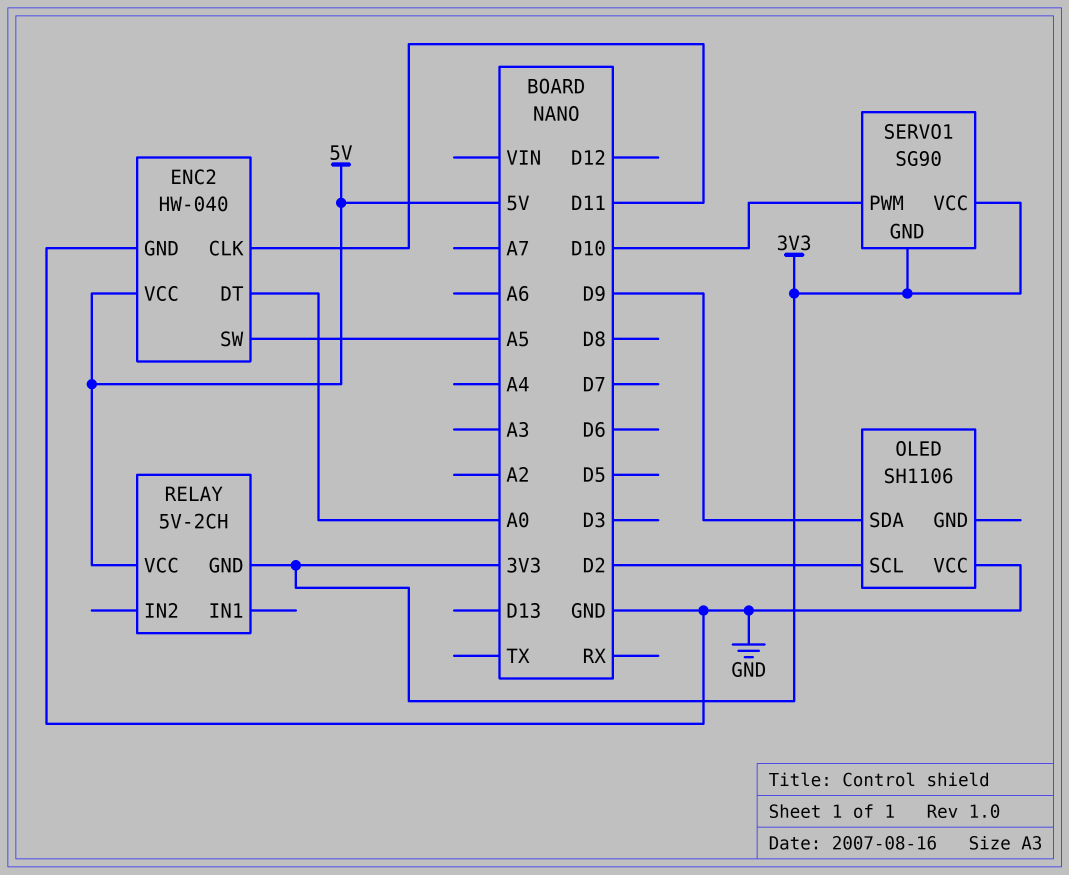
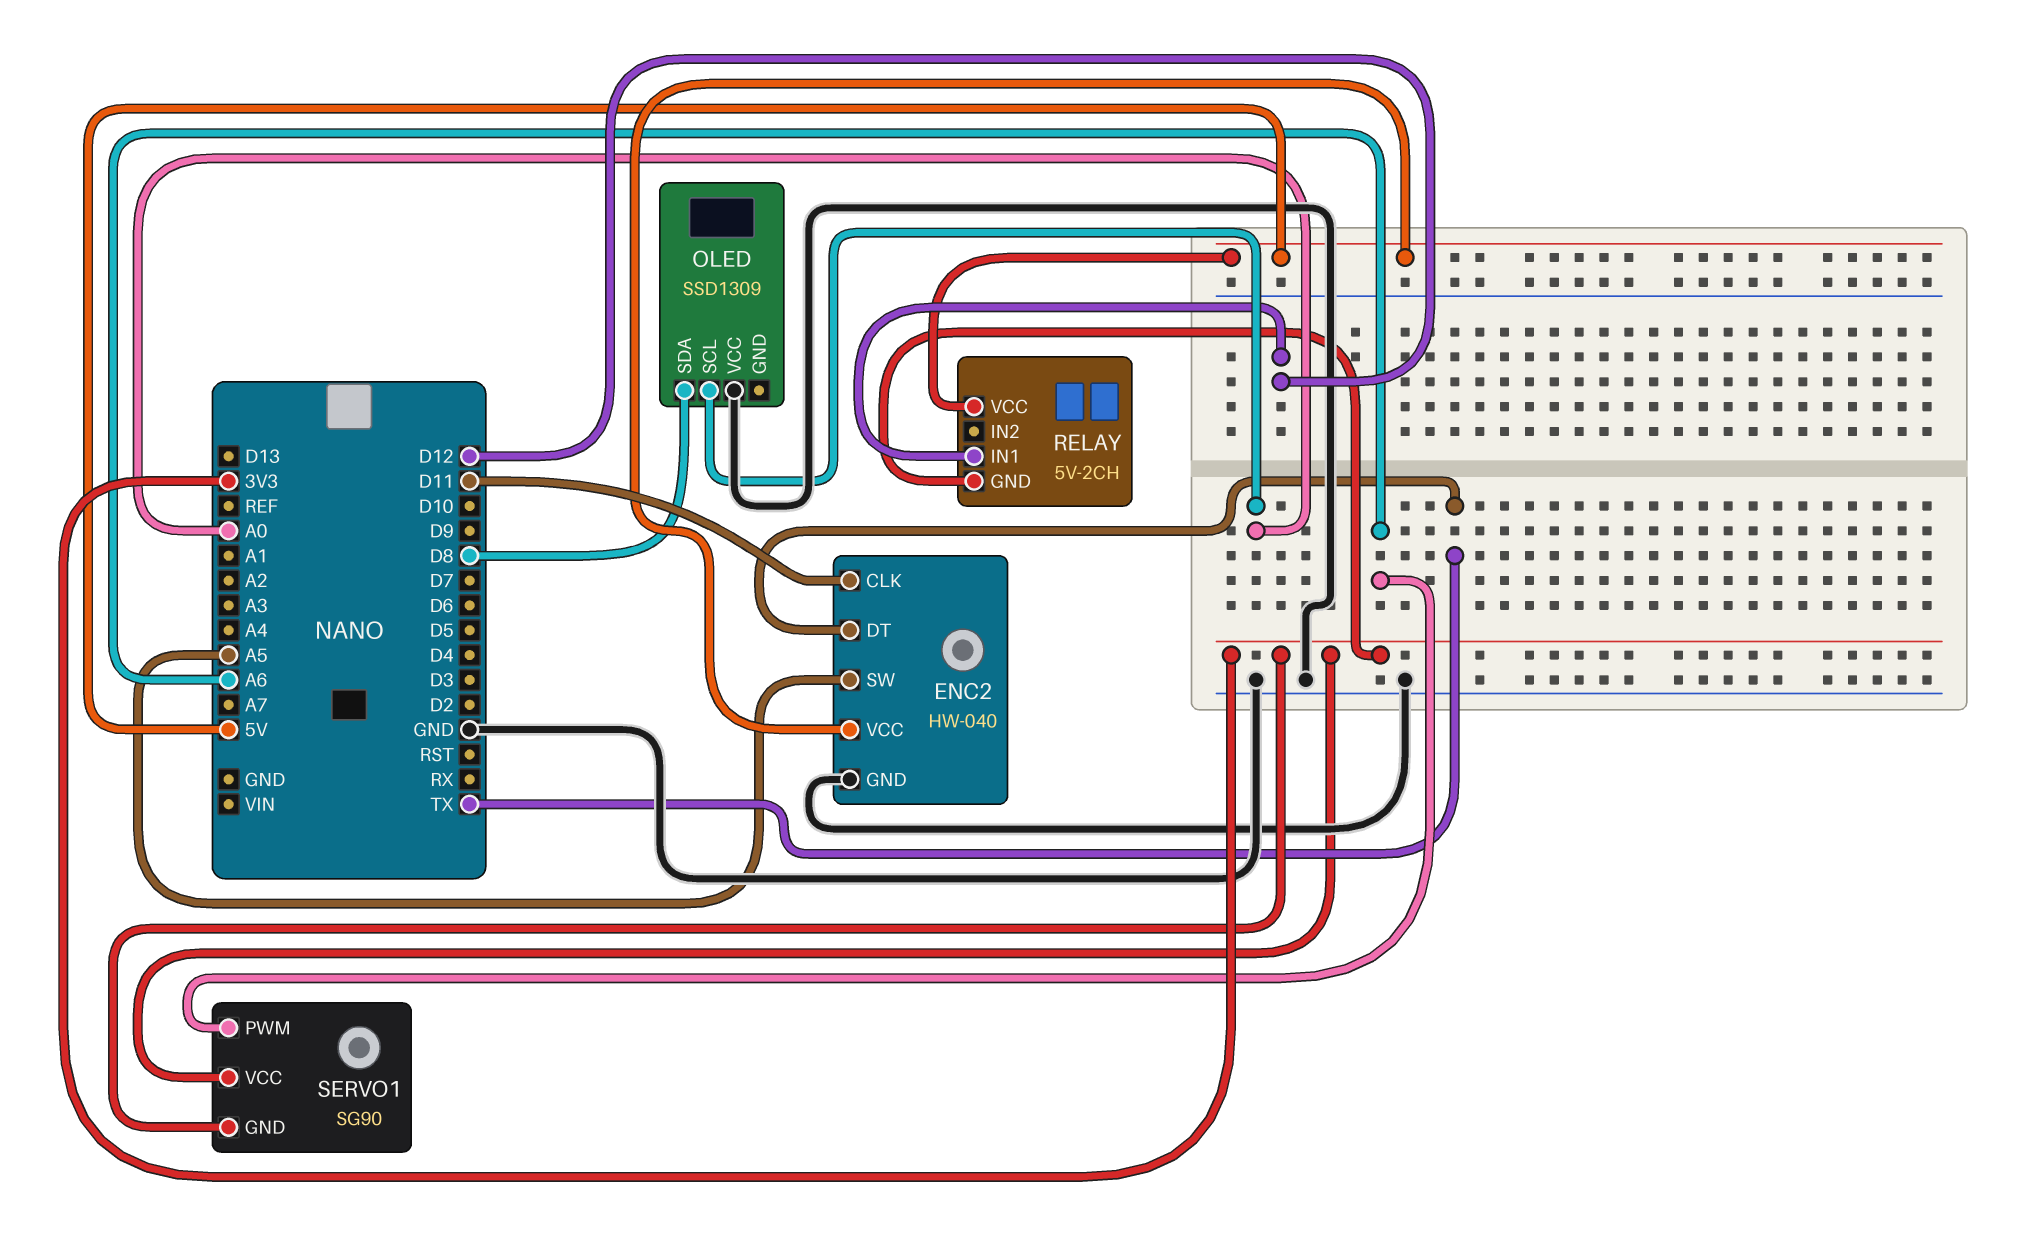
ENC2 pin DT: A0 -> TX
OLED: SH1106 -> SSD1309
OLED pin SCL: D2 -> A0
OLED pin SDA: D9 -> D8
RELAY pin IN1: none -> D12
SERVO1 pin PWM: D10 -> A6

